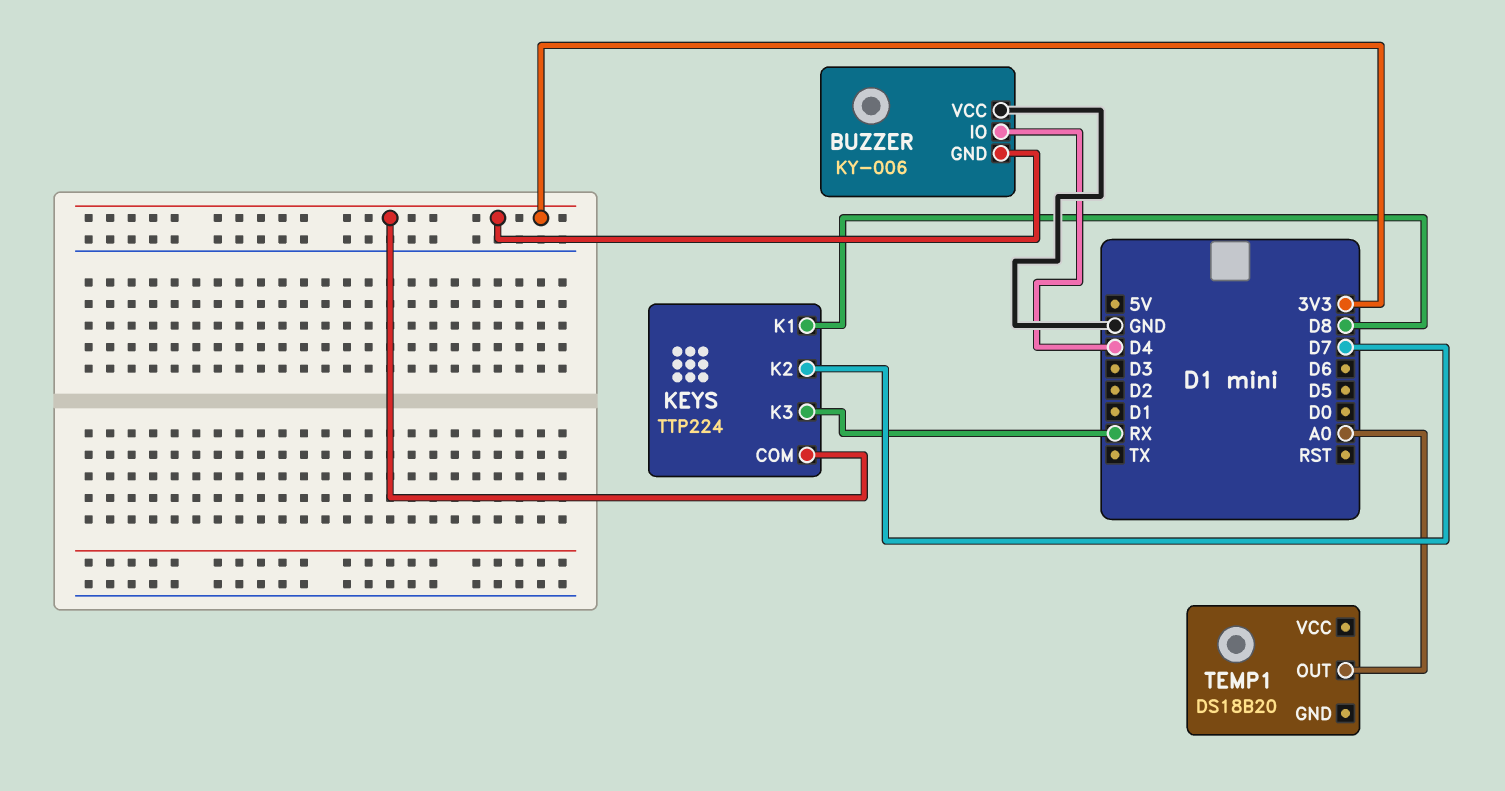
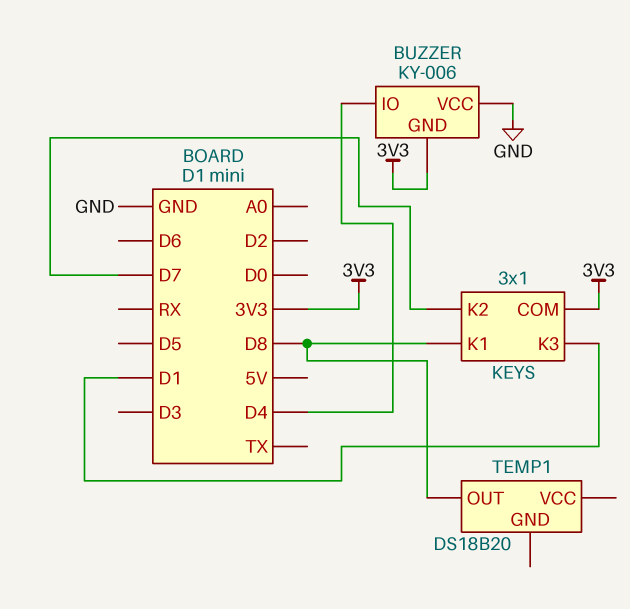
KEYS: TTP224 -> 3x1
KEYS pin K3: RX -> D1
TEMP1 pin OUT: A0 -> D8

